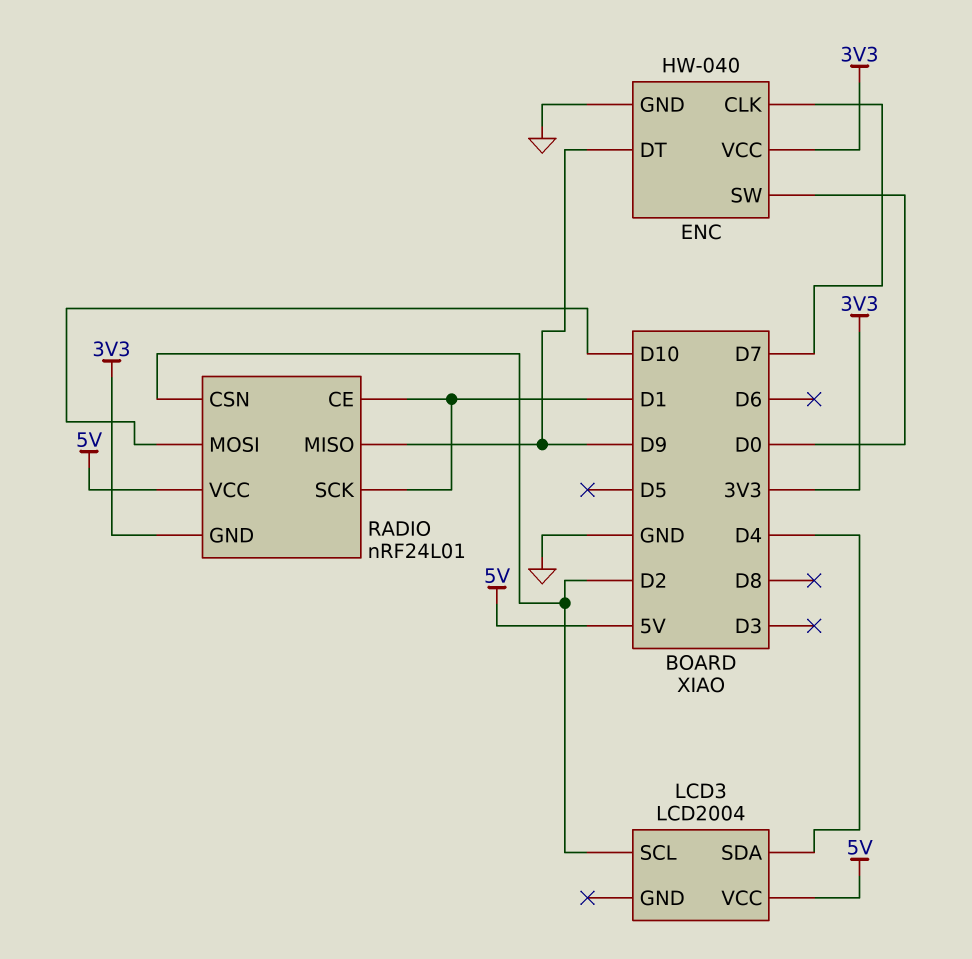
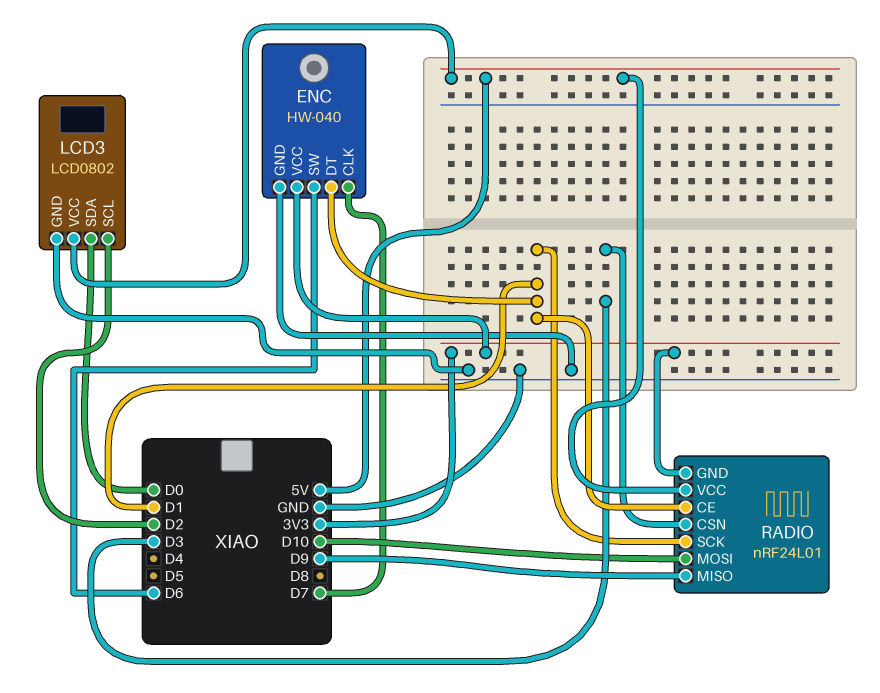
ENC pin DT: D9 -> D1
ENC pin SW: D0 -> D6
LCD3: LCD2004 -> LCD0802
LCD3 pin GND: none -> GND
LCD3 pin SDA: D4 -> D0
RADIO pin CSN: D2 -> D3

